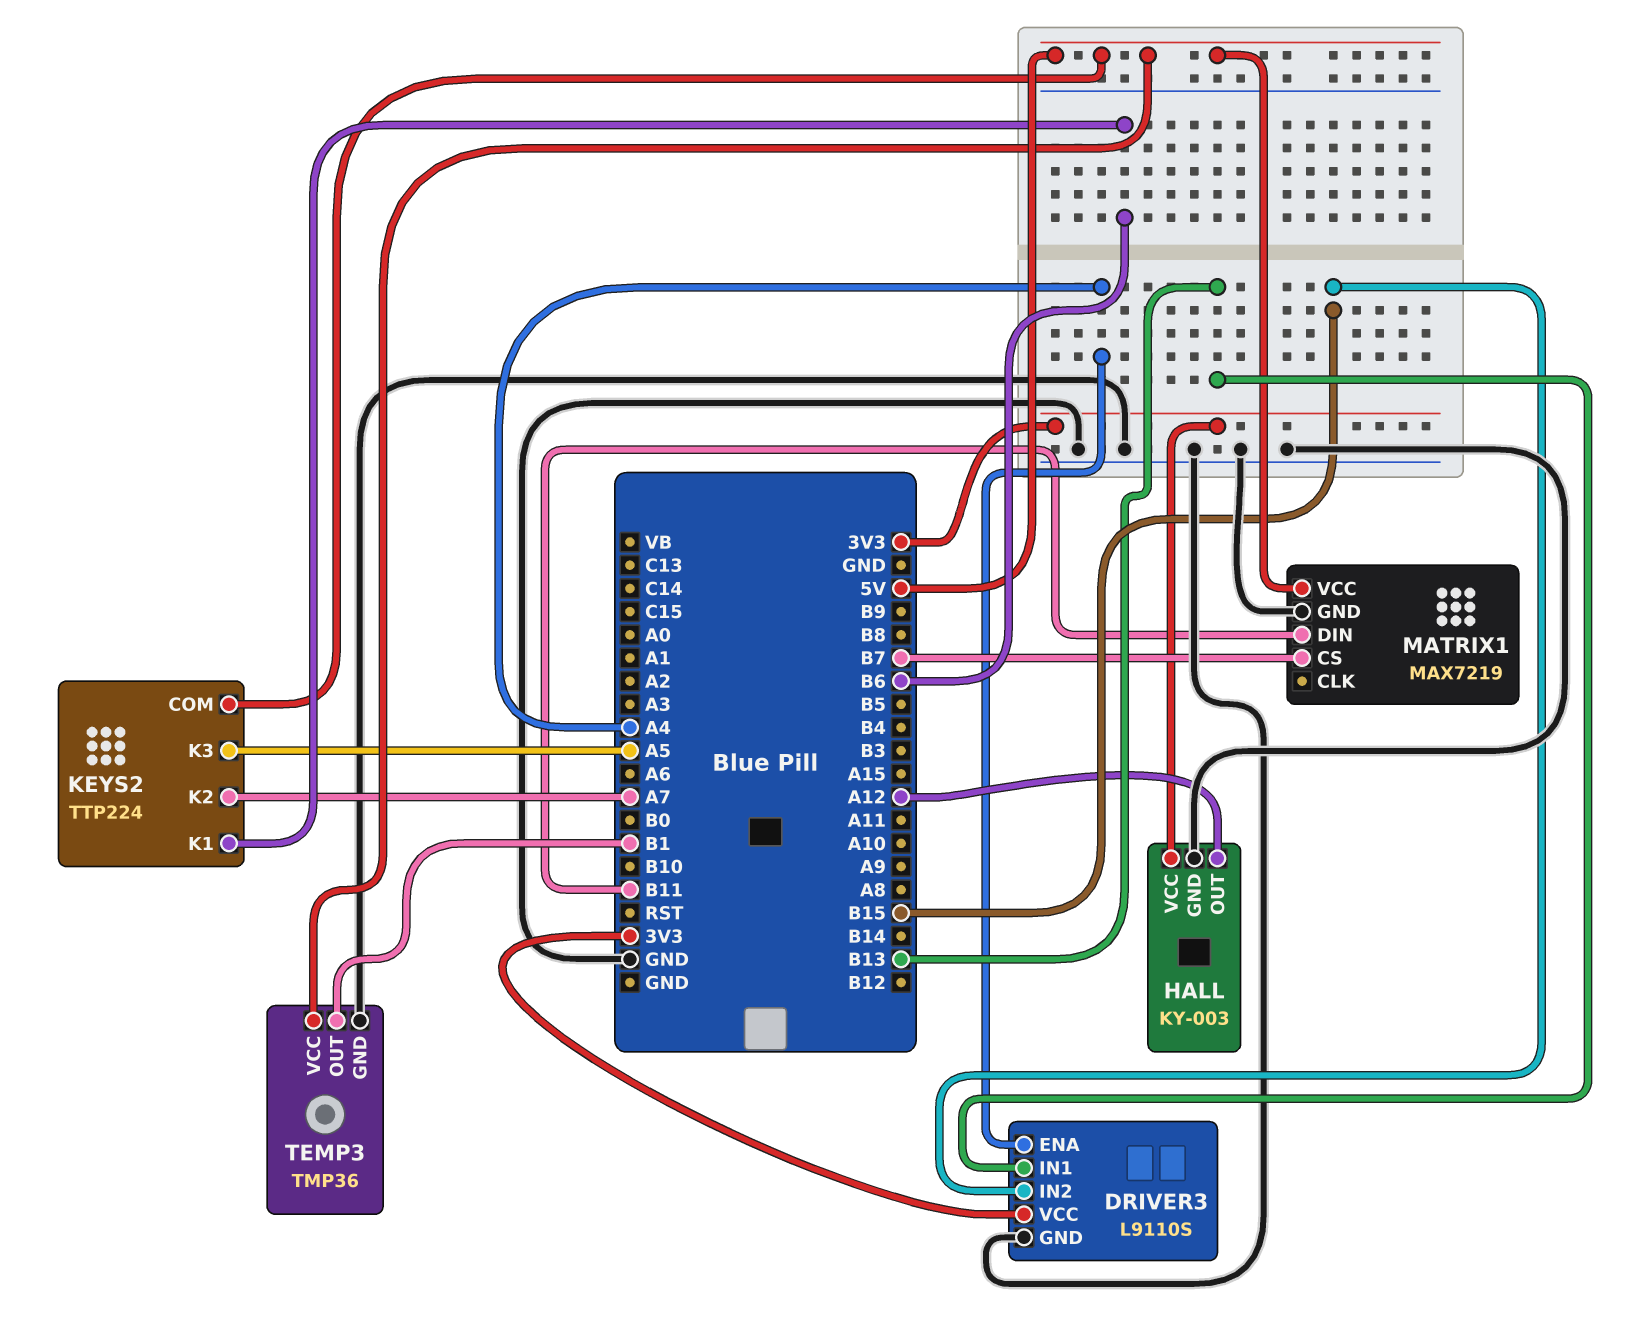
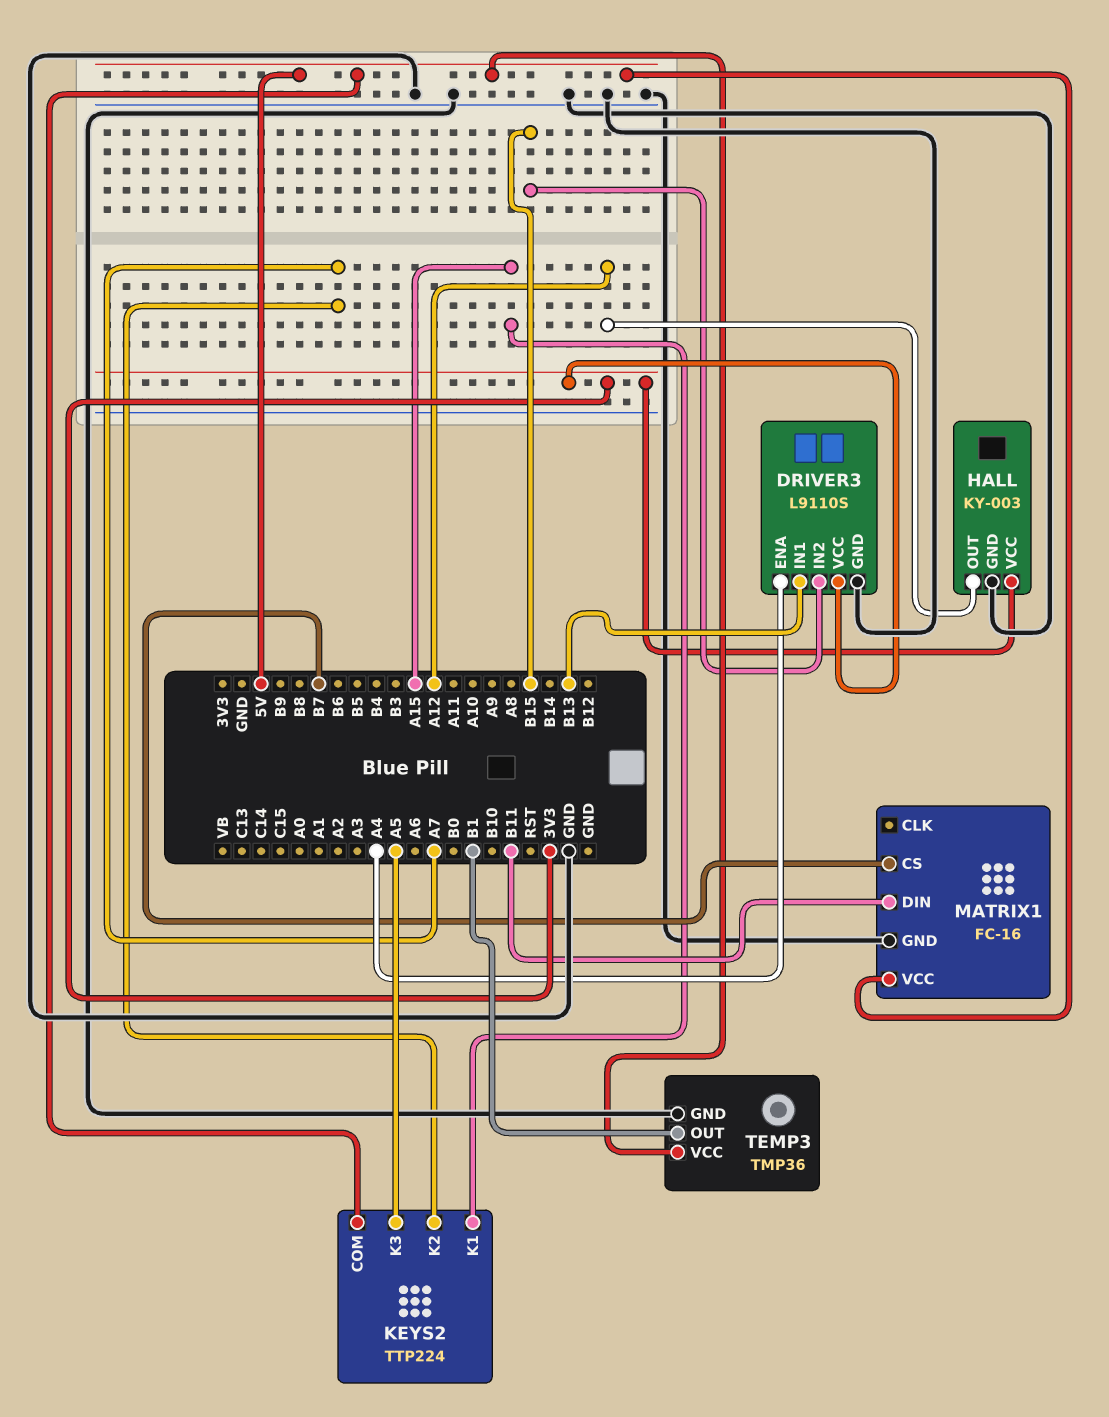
KEYS2 pin K1: B6 -> A15
MATRIX1: MAX7219 -> FC-16

